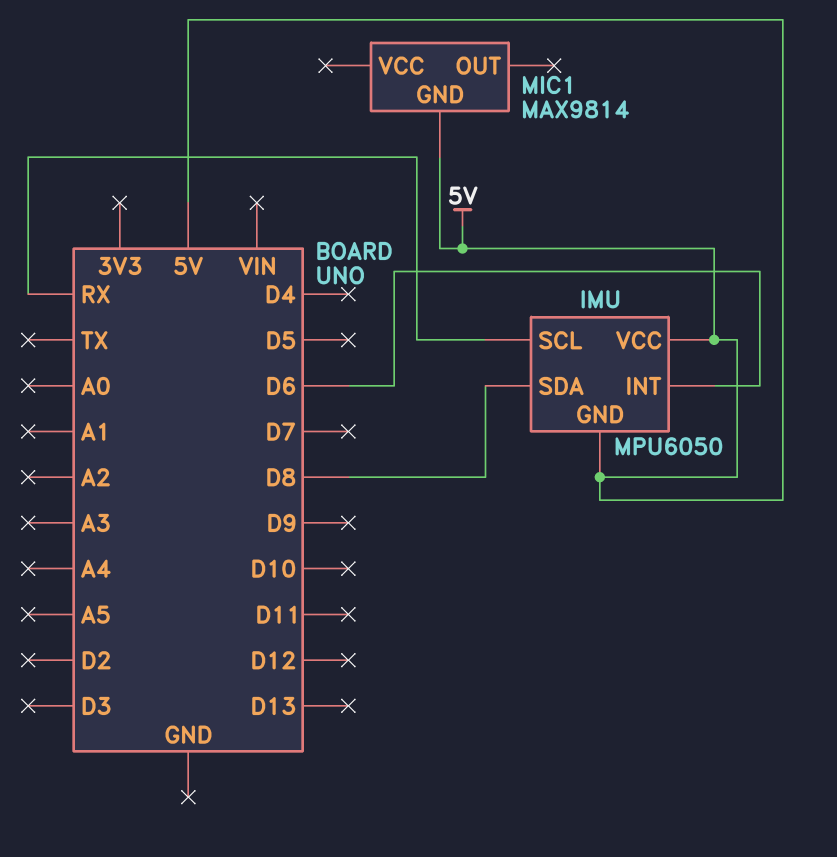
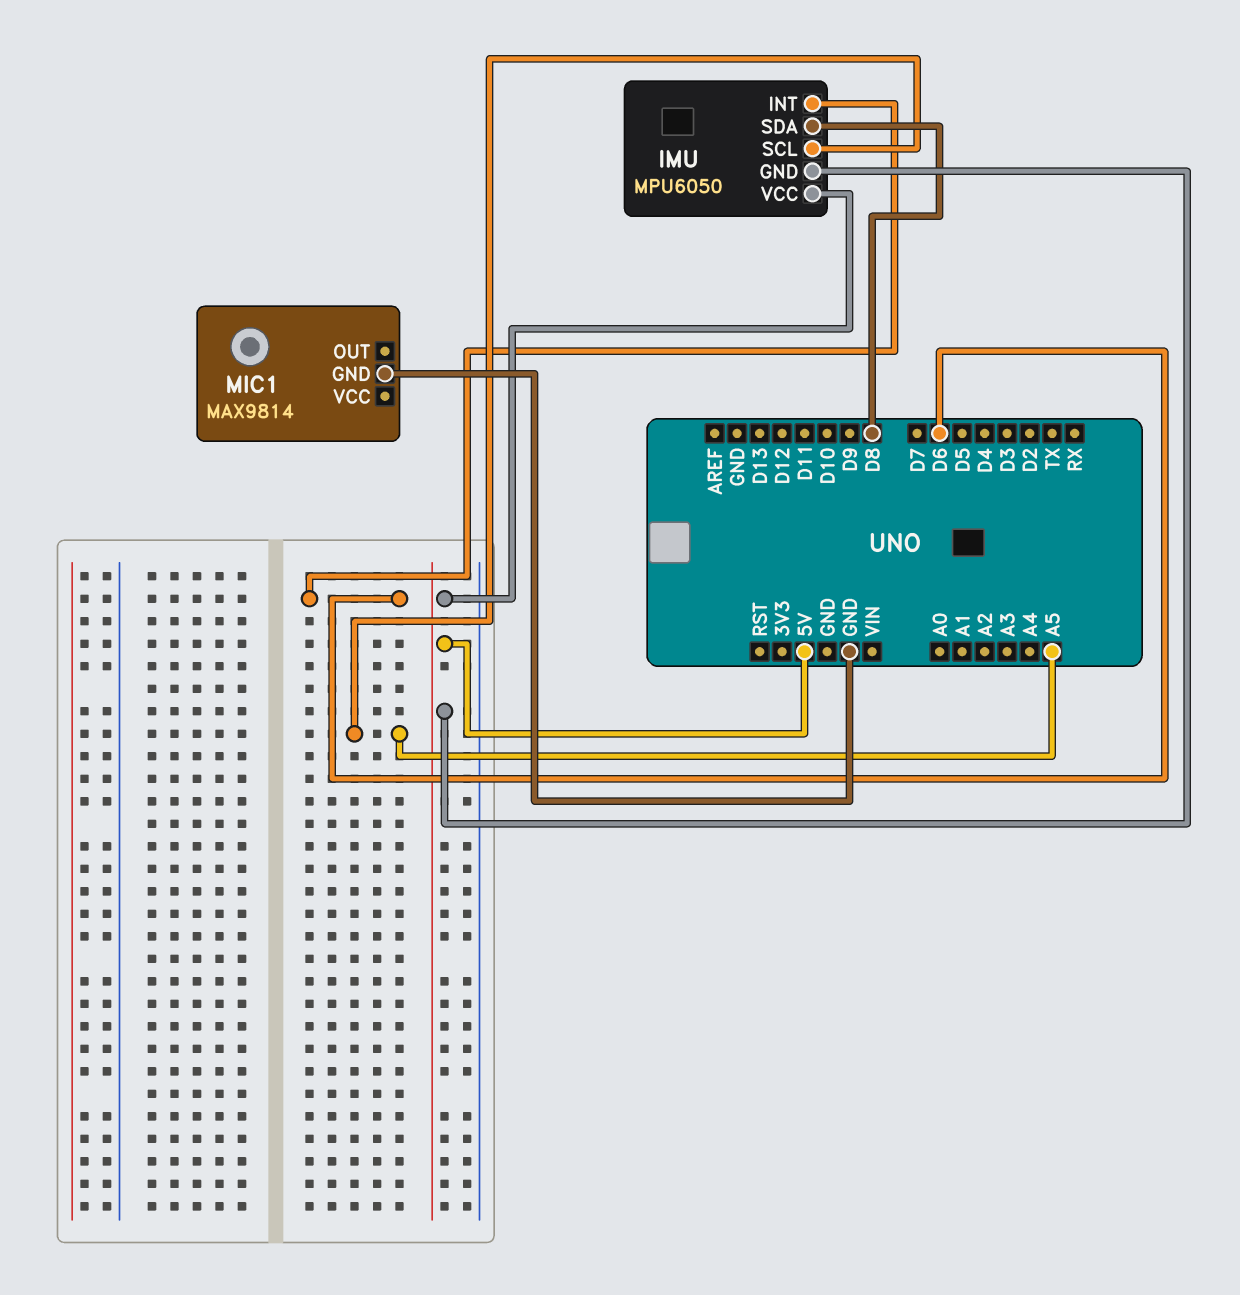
IMU pin SCL: RX -> A5
MIC1 pin GND: 5V -> GND

